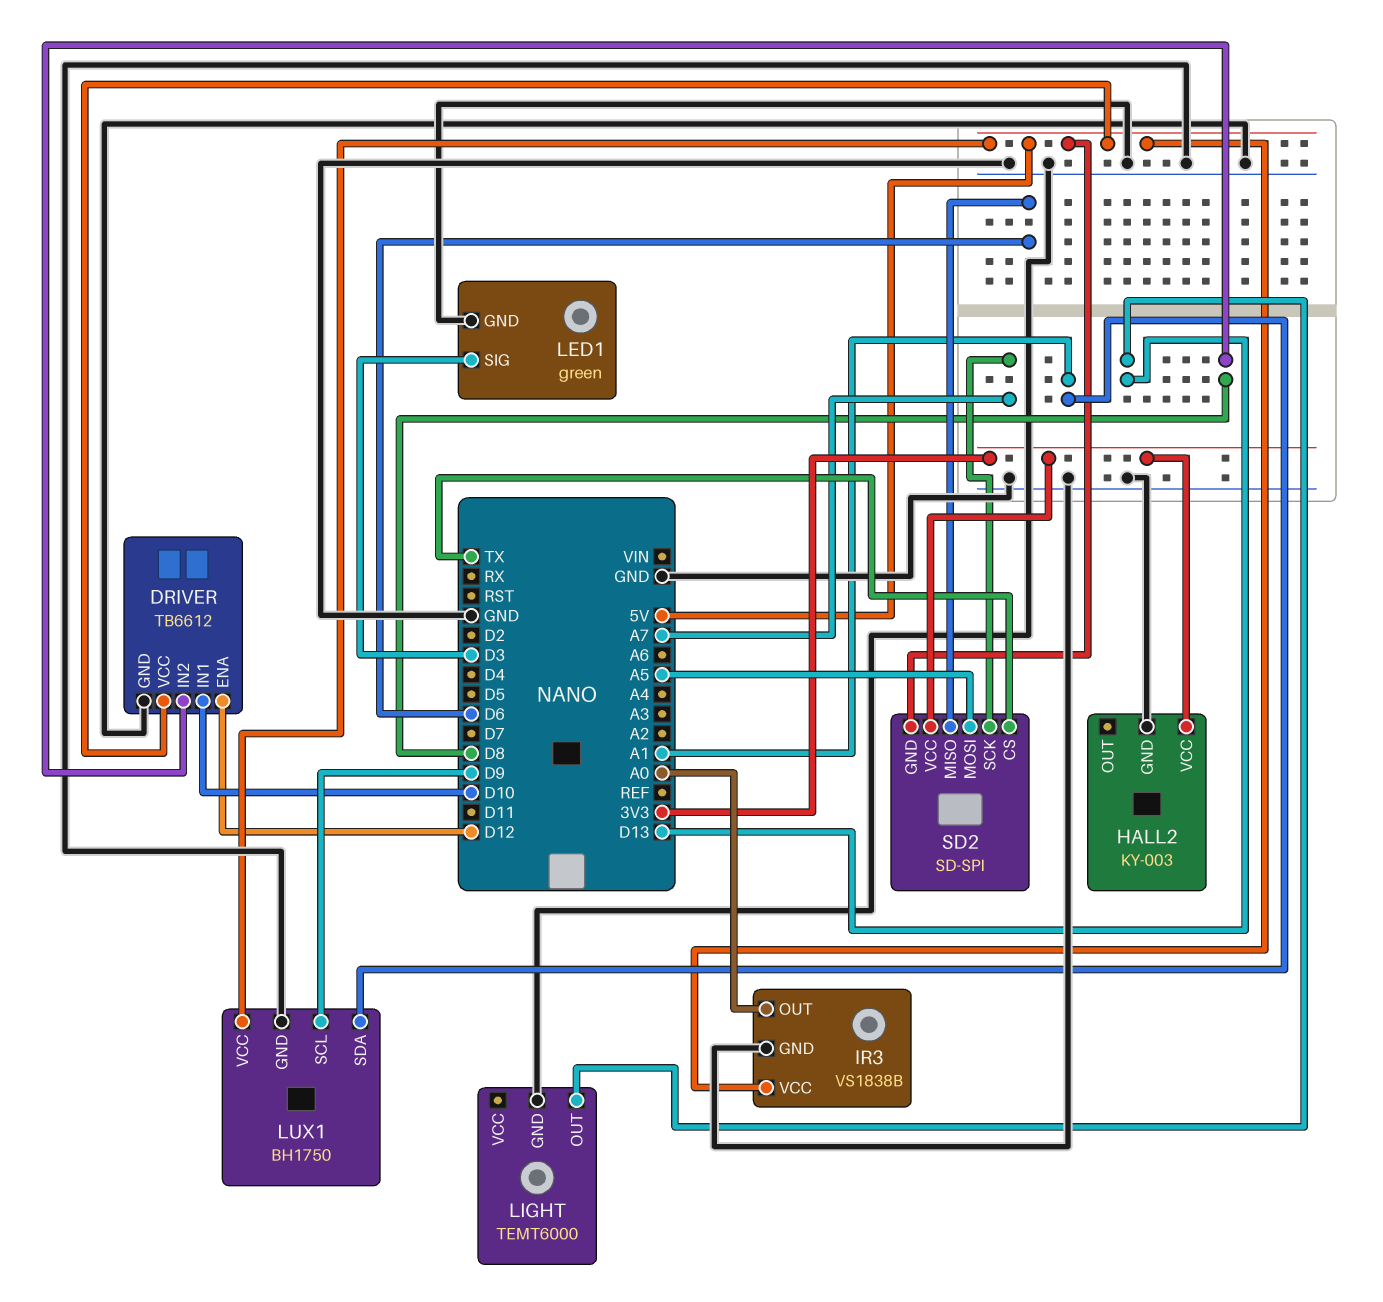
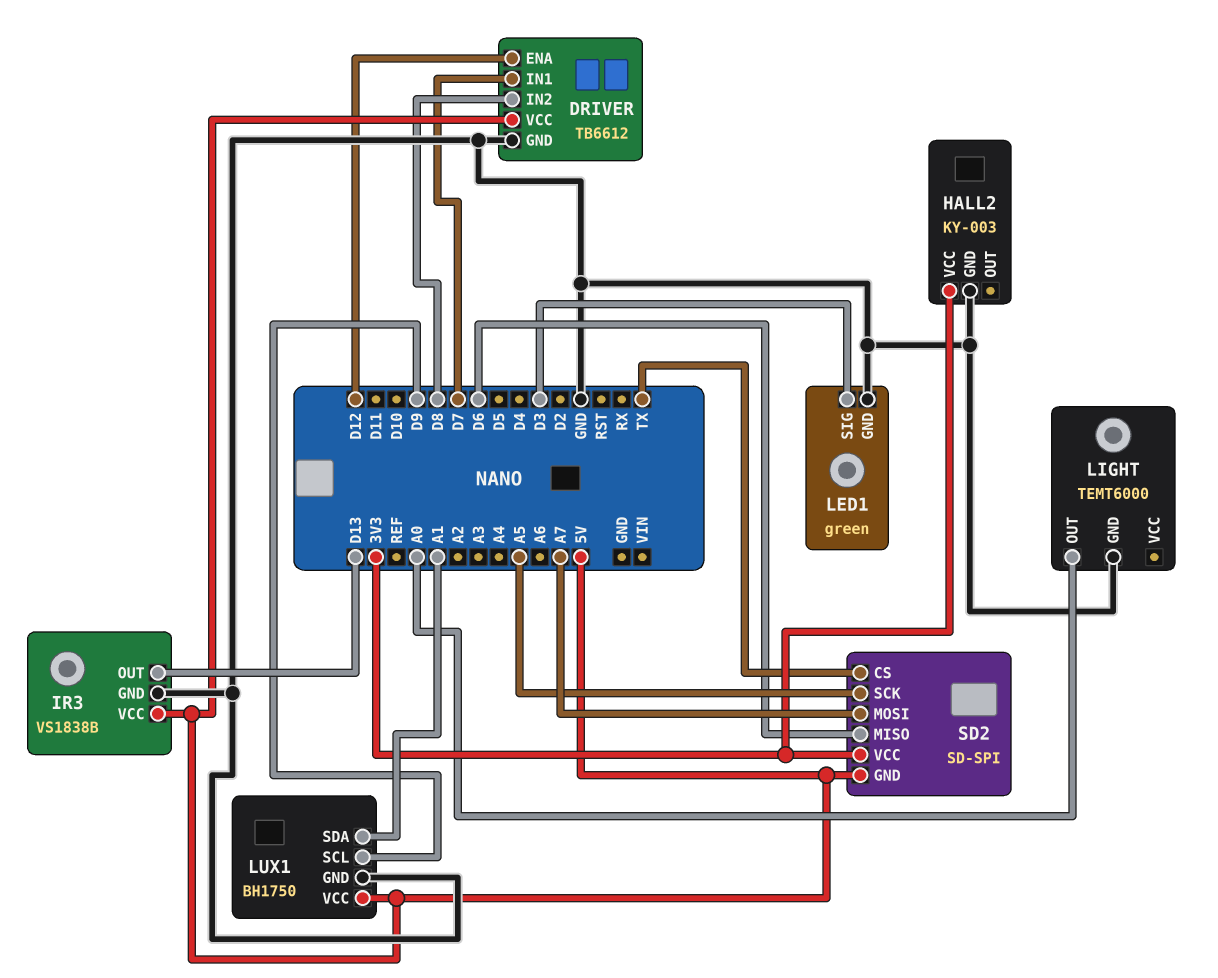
DRIVER pin IN1: D10 -> D7
IR3 pin OUT: A0 -> D13
LIGHT pin OUT: D13 -> A0
SD2 pin MOSI: A5 -> A7
SD2 pin SCK: A7 -> A5

